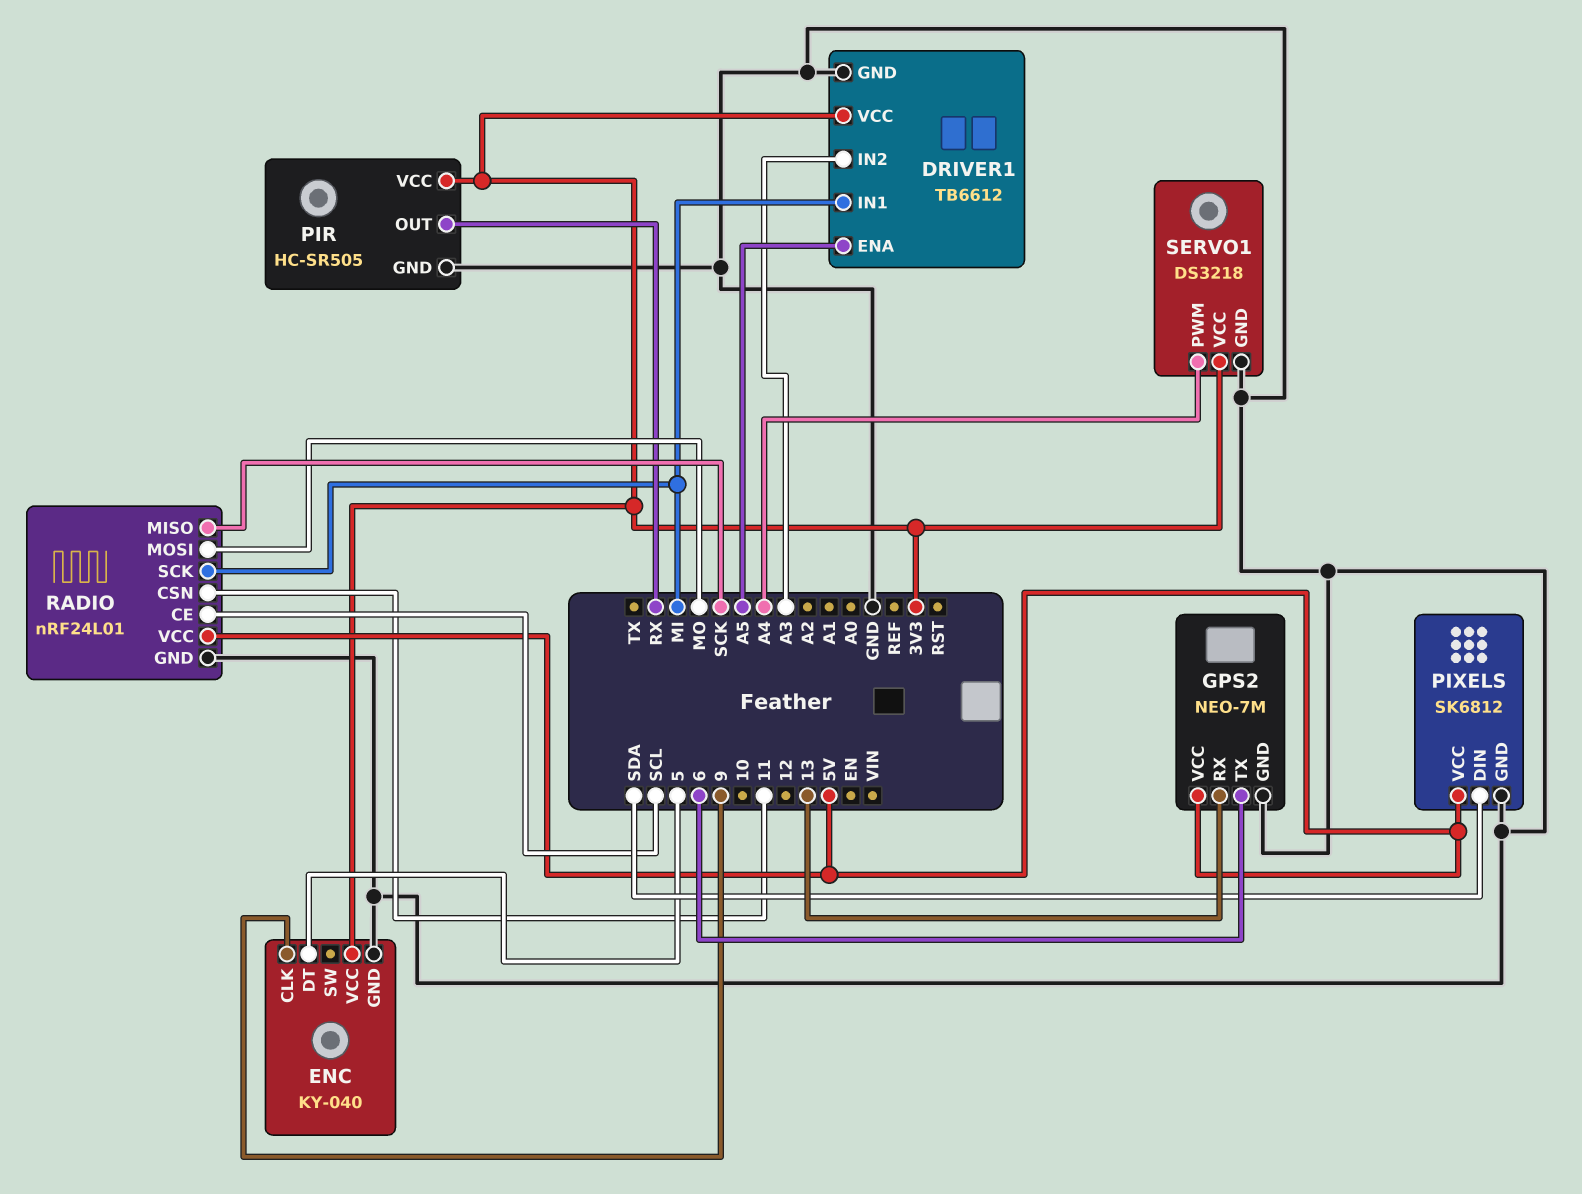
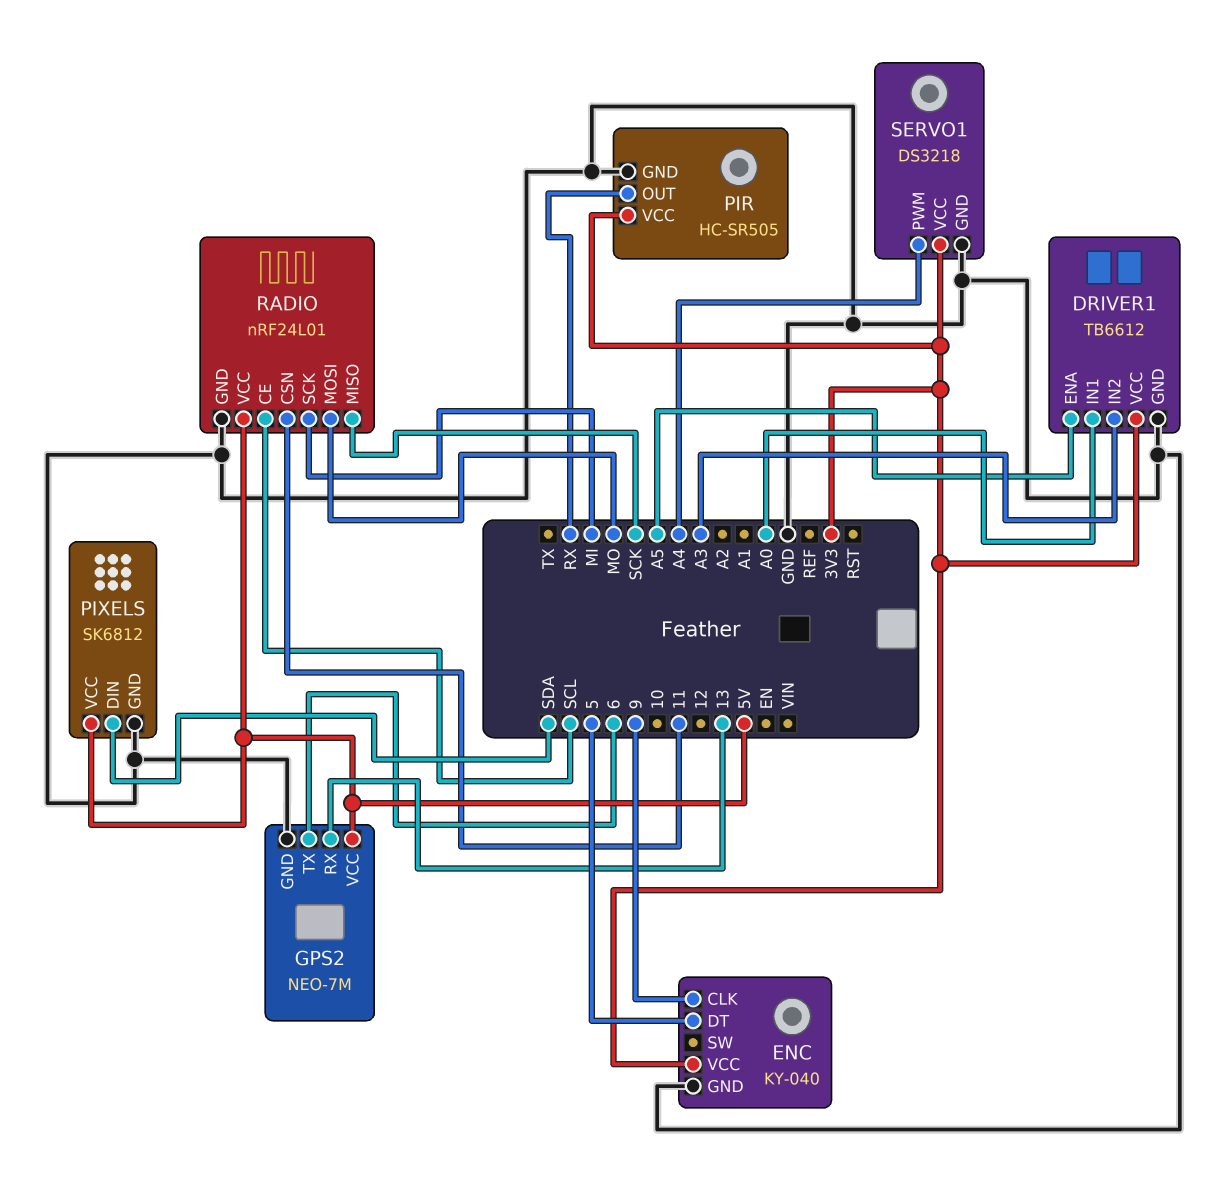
DRIVER1 pin IN1: MI -> A0

